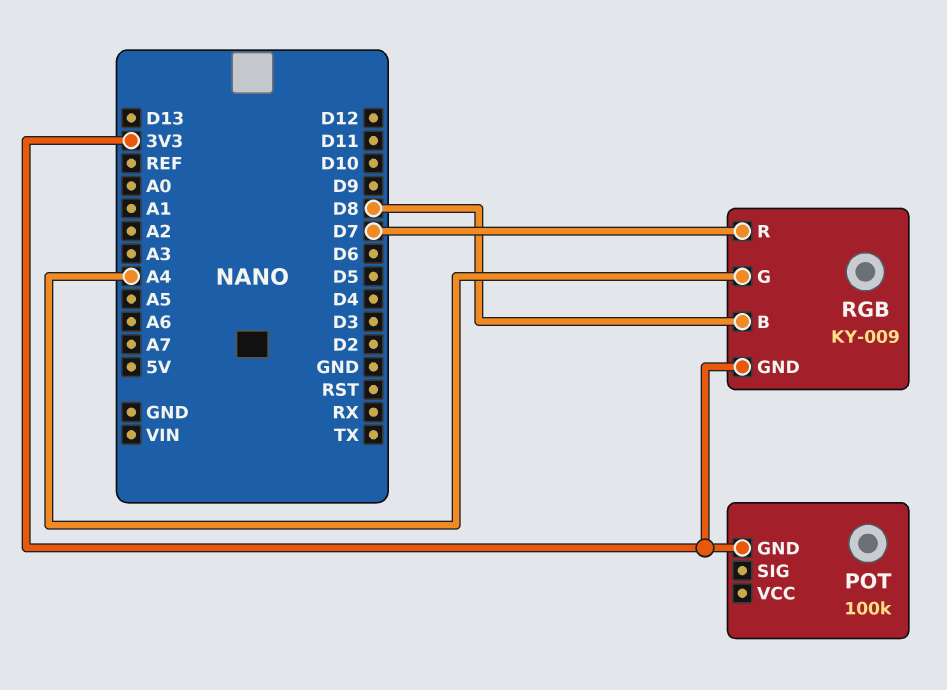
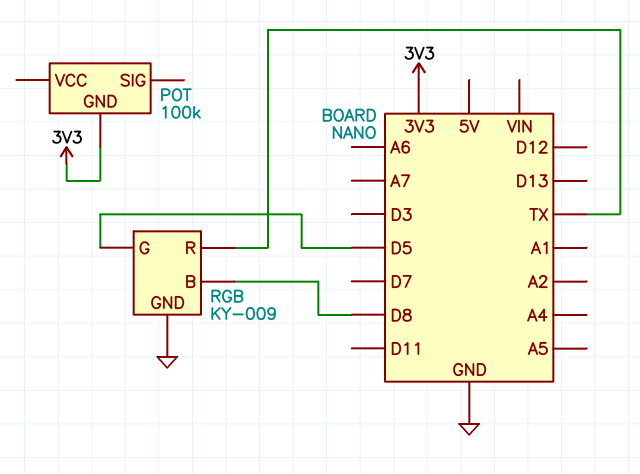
RGB pin G: A4 -> D5
RGB pin GND: 3V3 -> GND
RGB pin R: D7 -> TX

